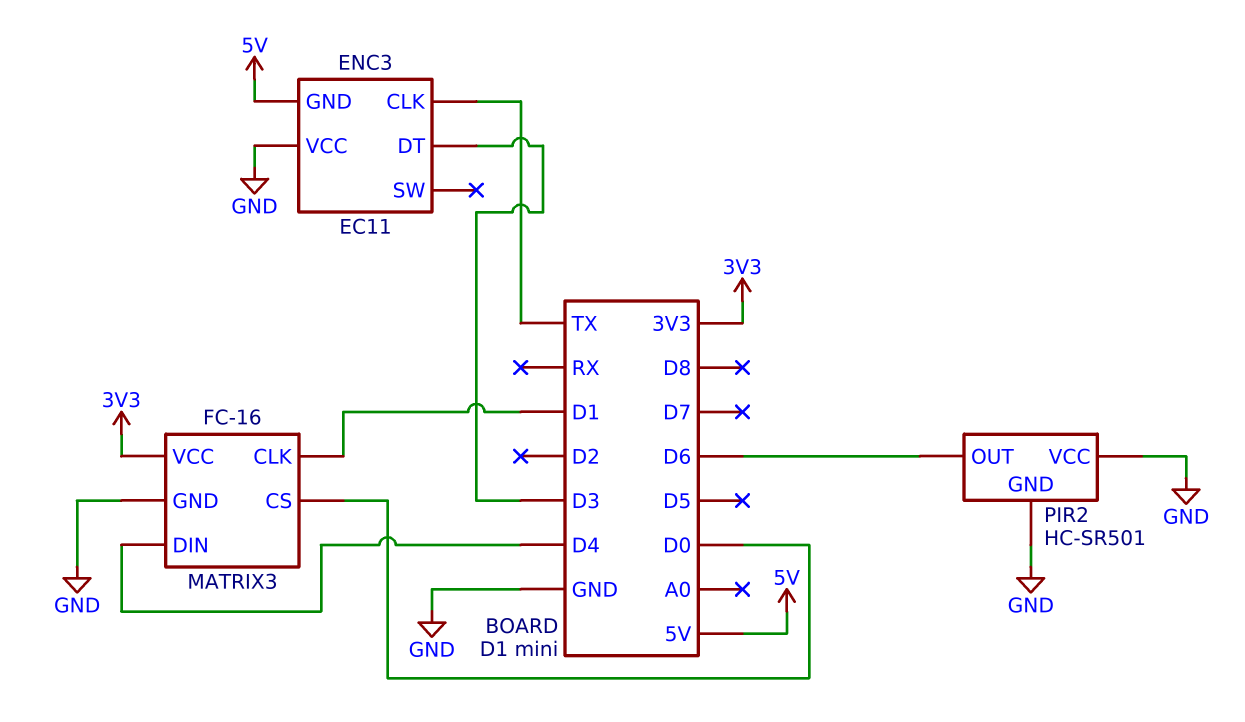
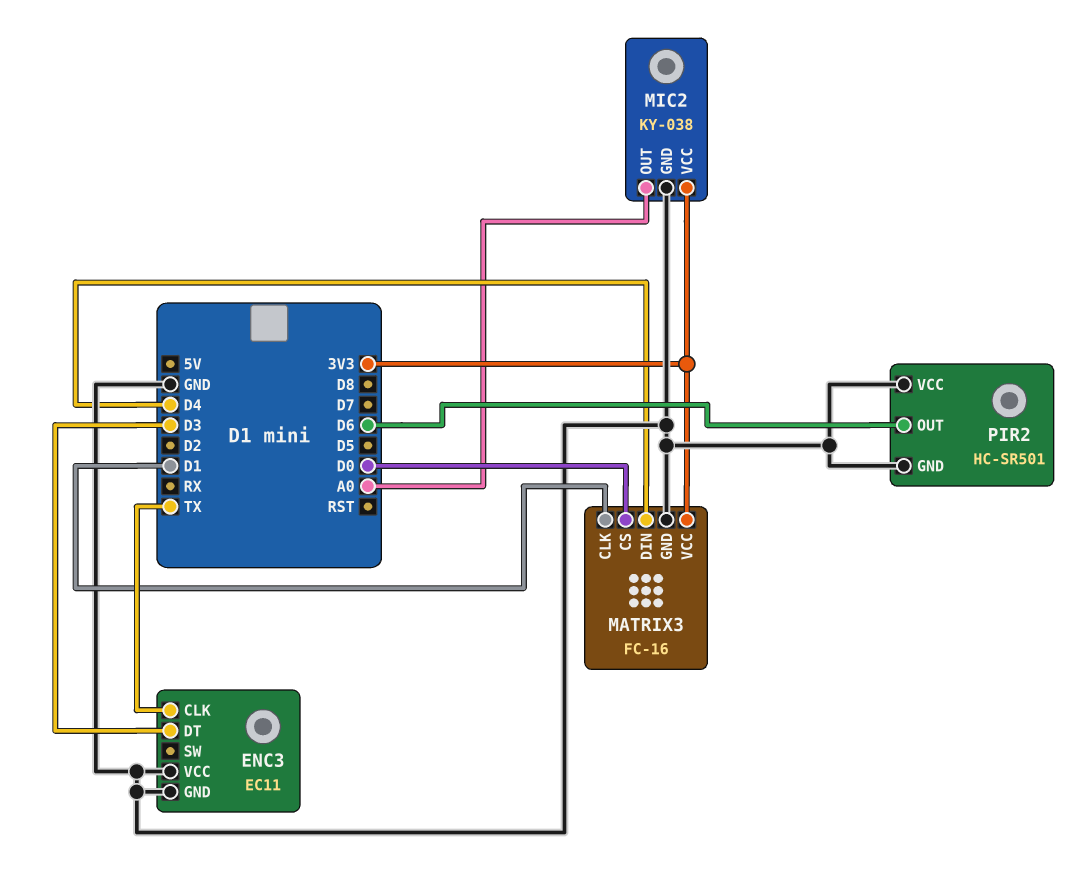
ENC3 pin GND: 5V -> GND
MIC2: none -> KY-038
MIC2 pin GND: none -> GND
MIC2 pin OUT: none -> A0
MIC2 pin VCC: none -> 3V3

